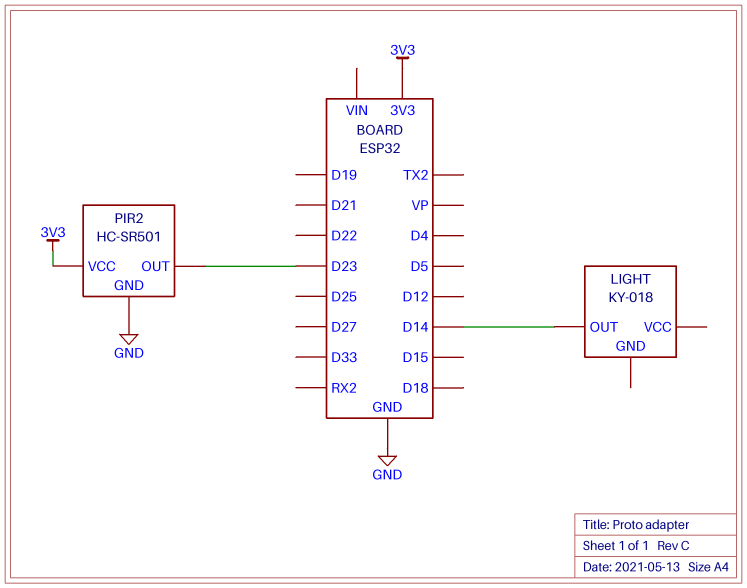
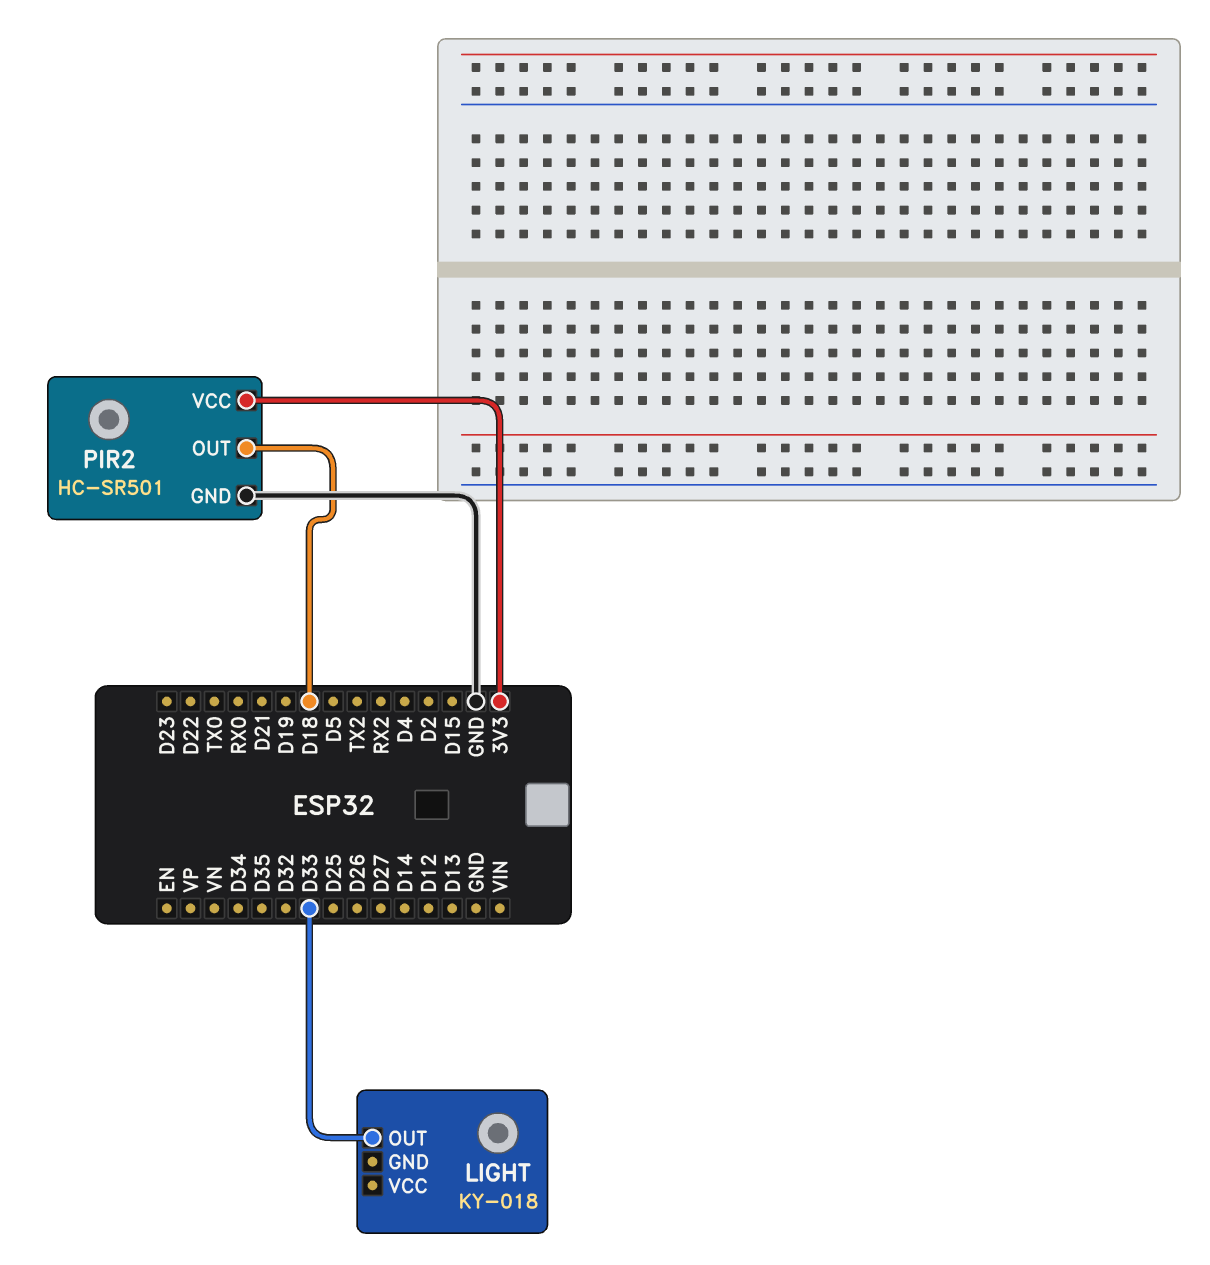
LIGHT pin OUT: D14 -> D33
PIR2 pin OUT: D23 -> D18

